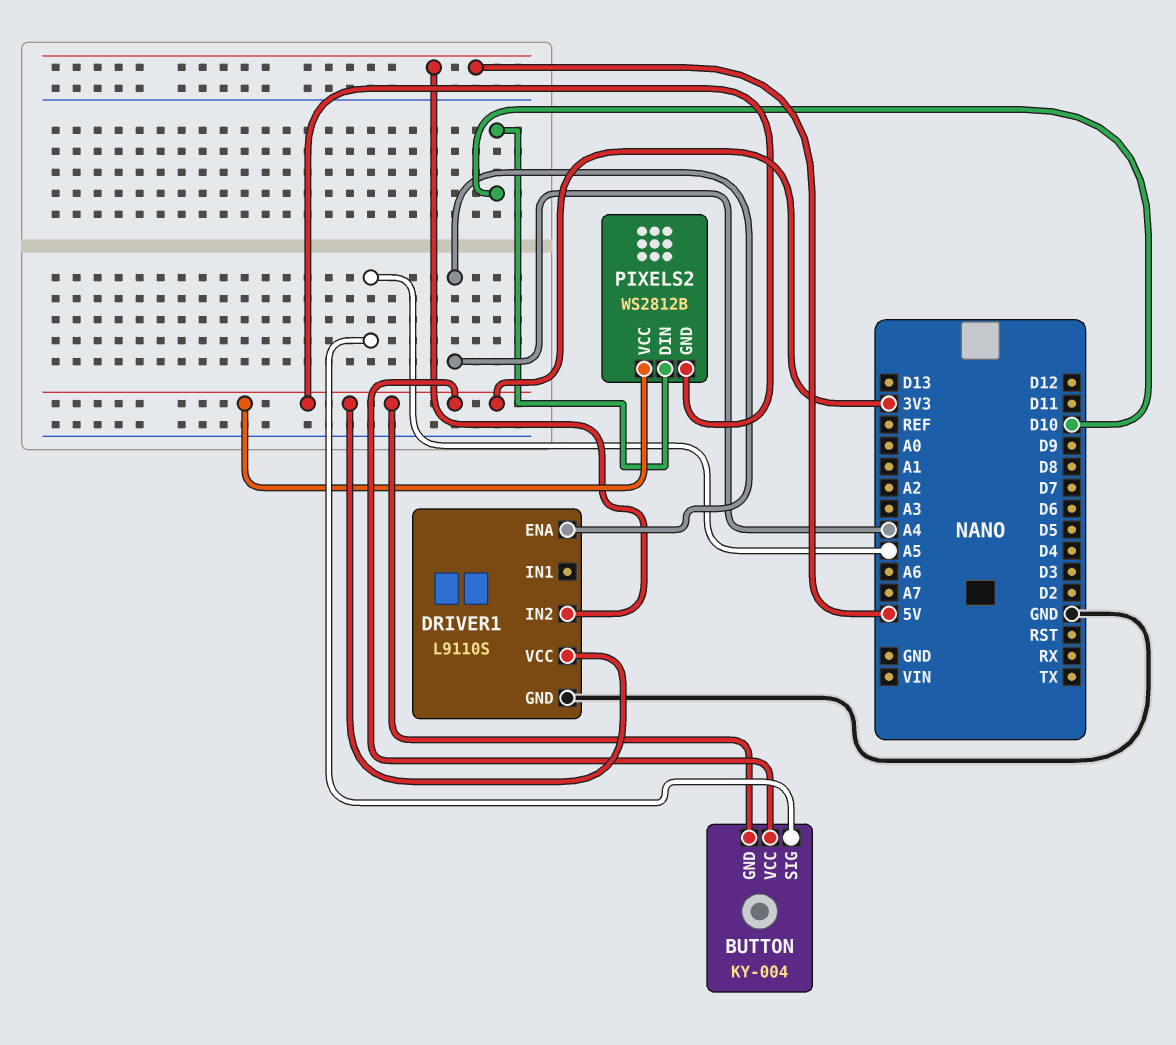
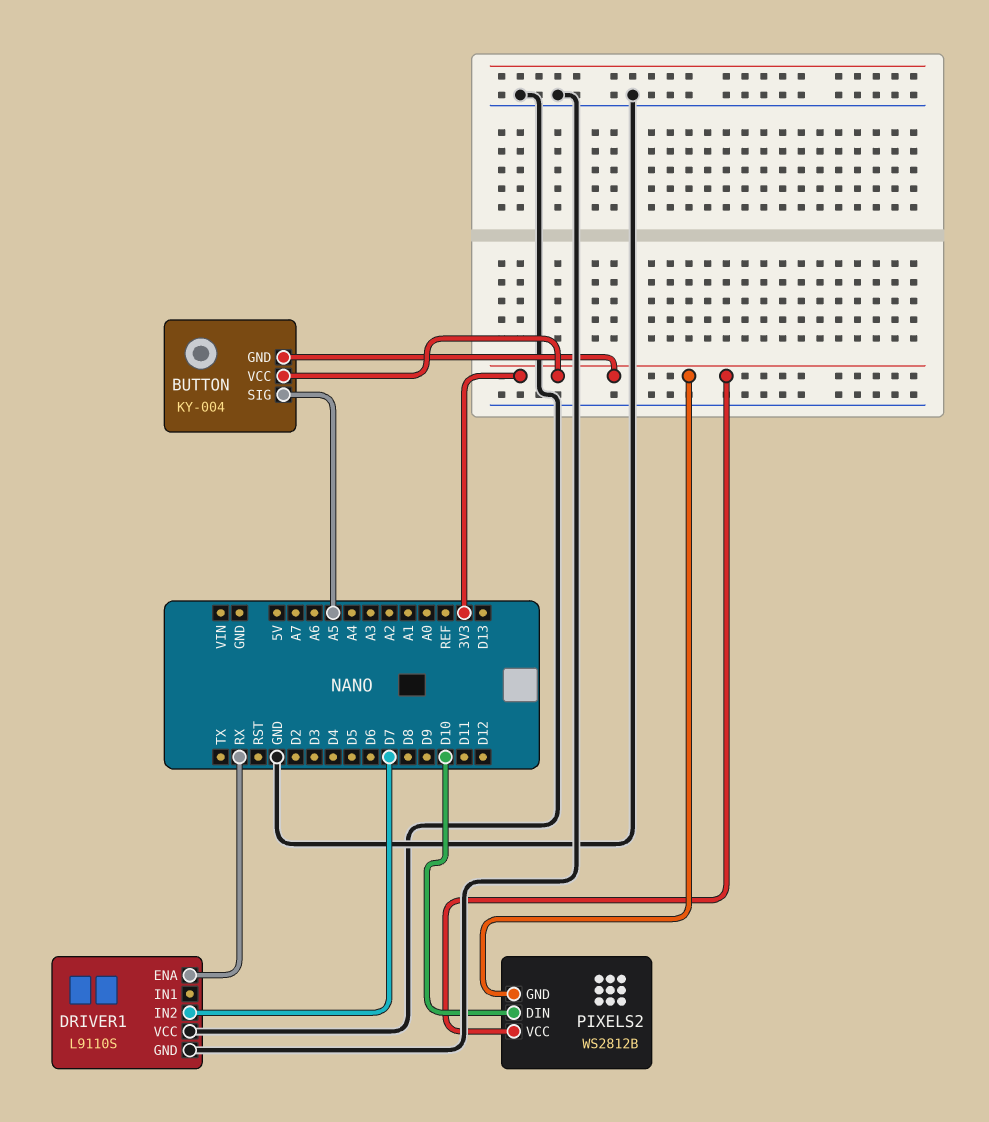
DRIVER1 pin ENA: A4 -> RX
DRIVER1 pin IN2: 5V -> D7
DRIVER1 pin VCC: 3V3 -> GND

